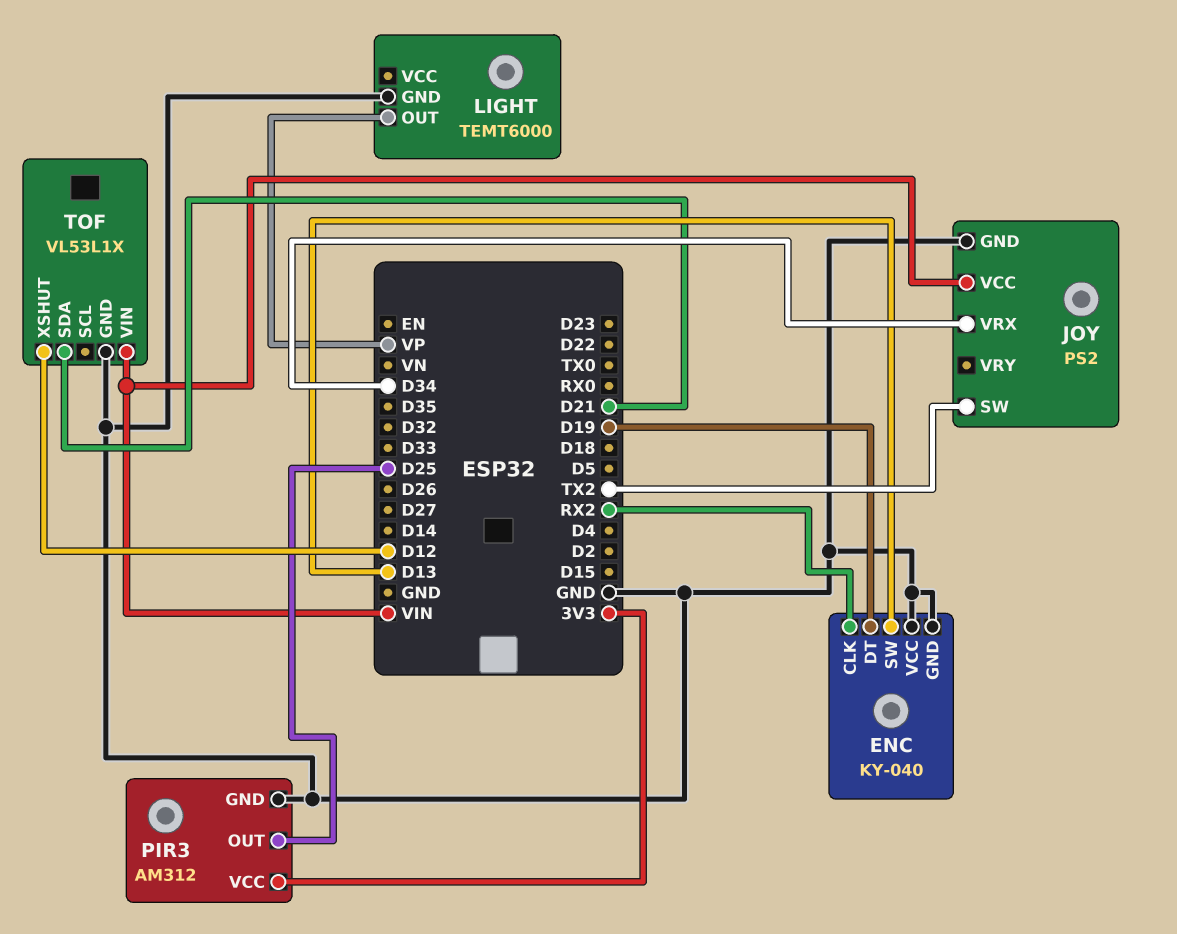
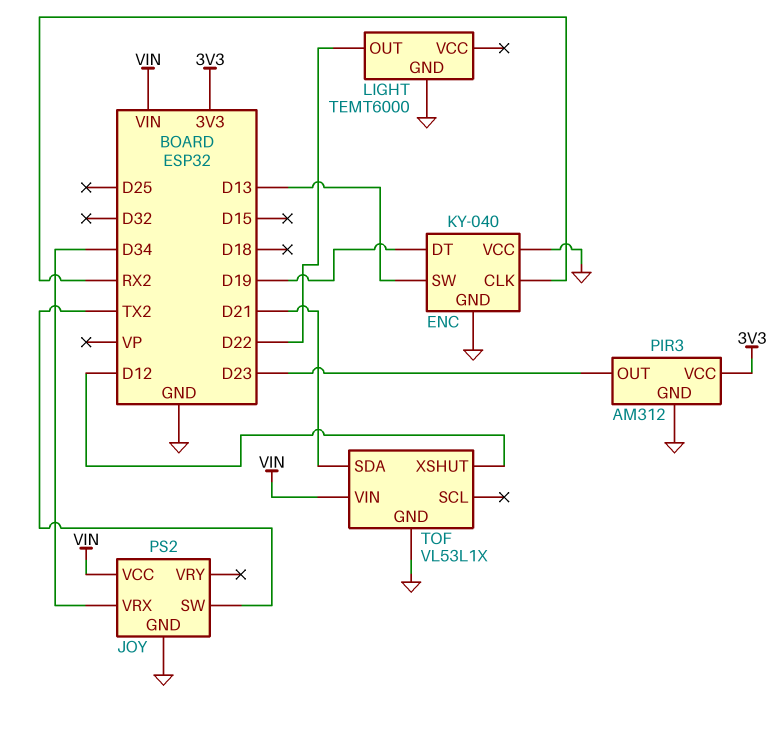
LIGHT pin OUT: VP -> D22
PIR3 pin OUT: D25 -> D23

